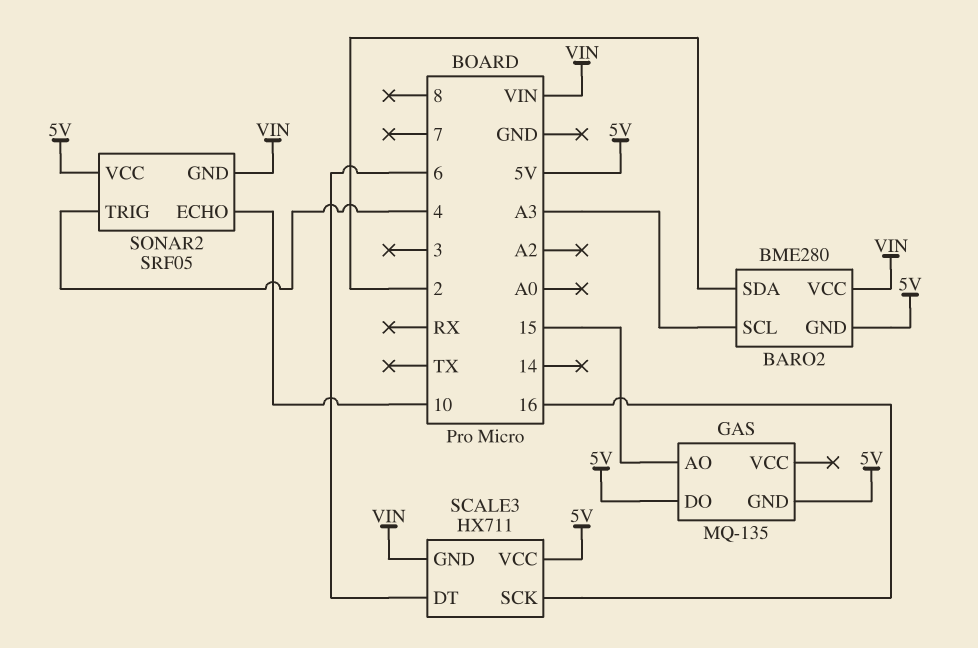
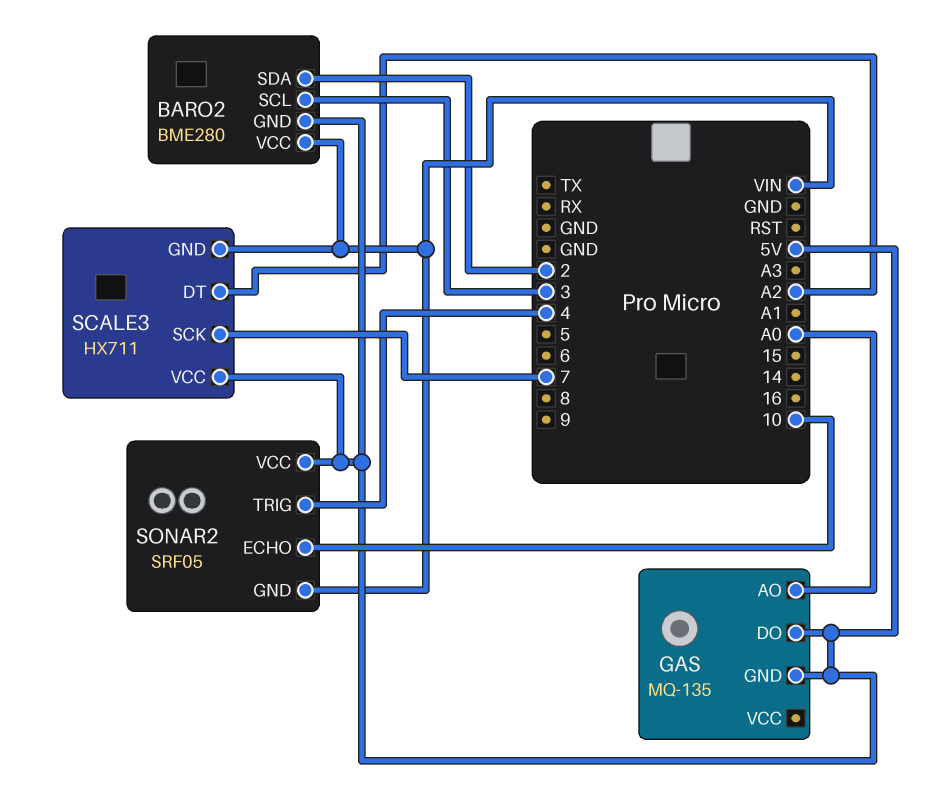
BARO2 pin SCL: A3 -> 3
GAS pin AO: 15 -> A0
SCALE3 pin DT: 6 -> A2
SCALE3 pin SCK: 16 -> 7

